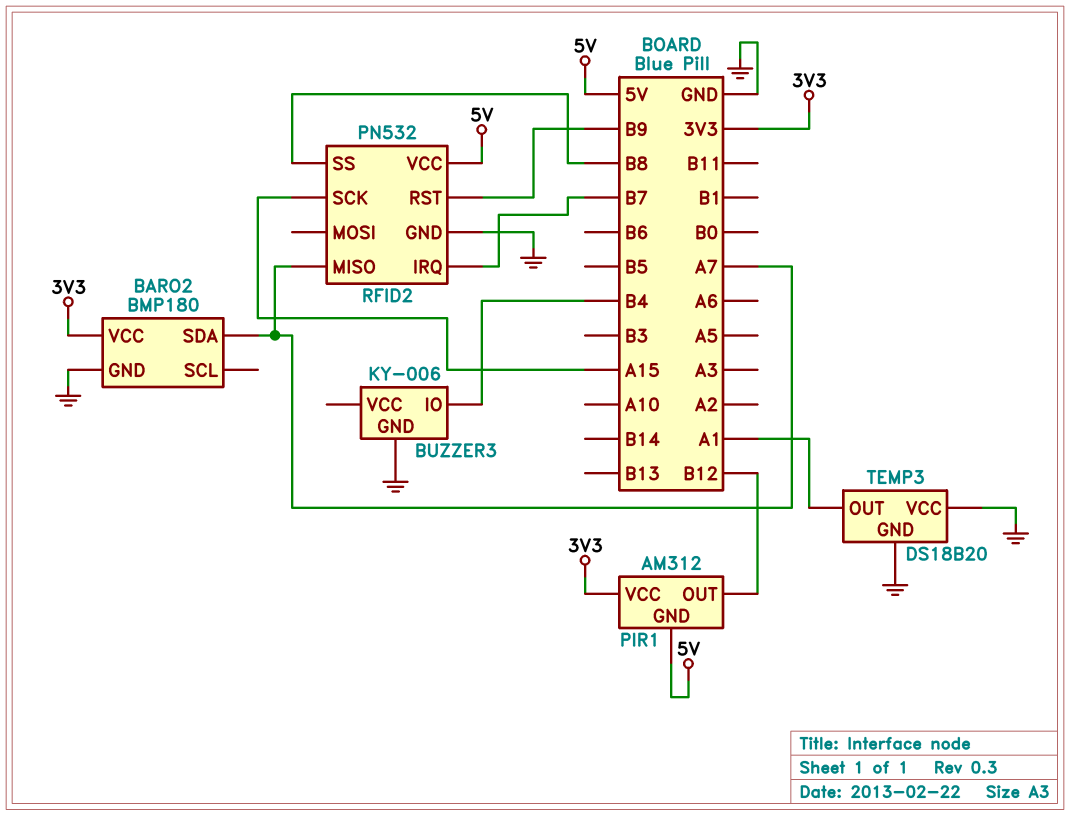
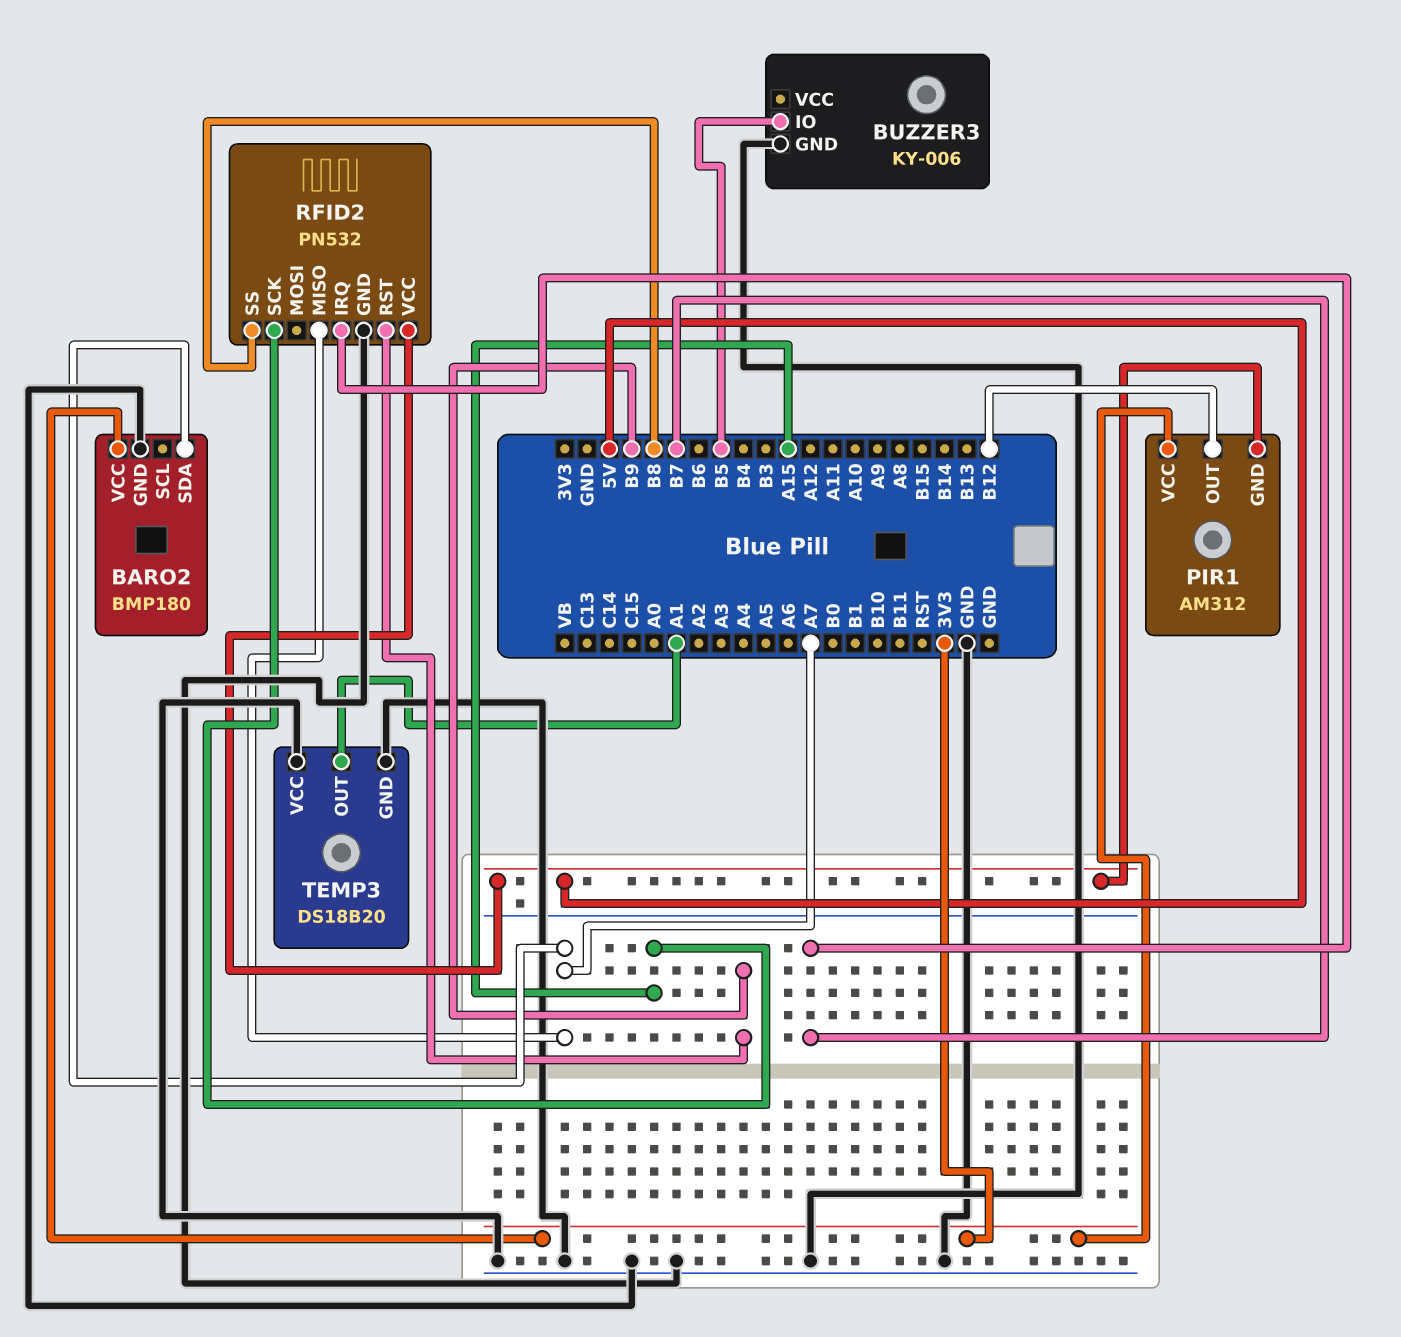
BUZZER3 pin IO: B4 -> B5

